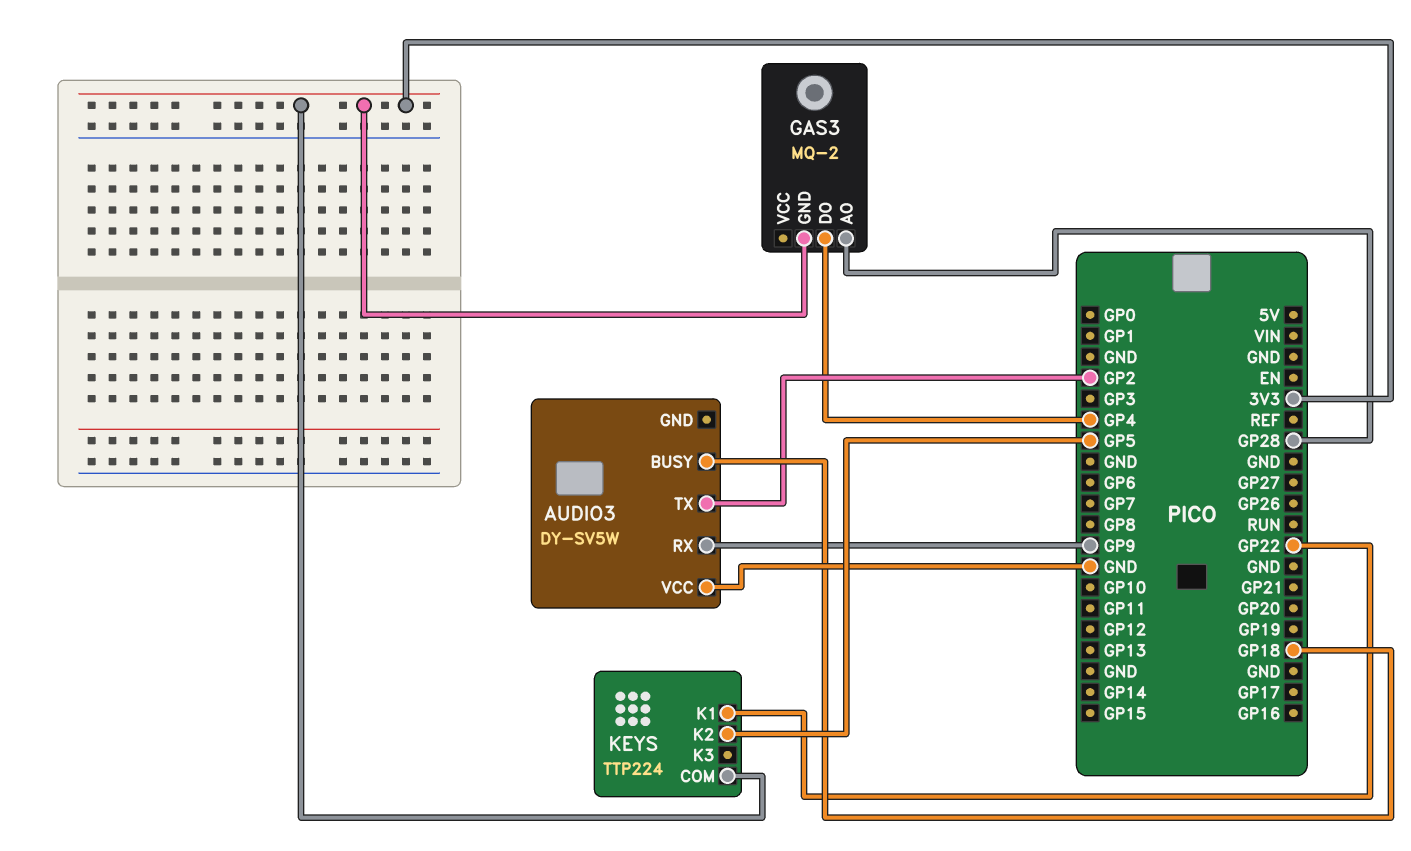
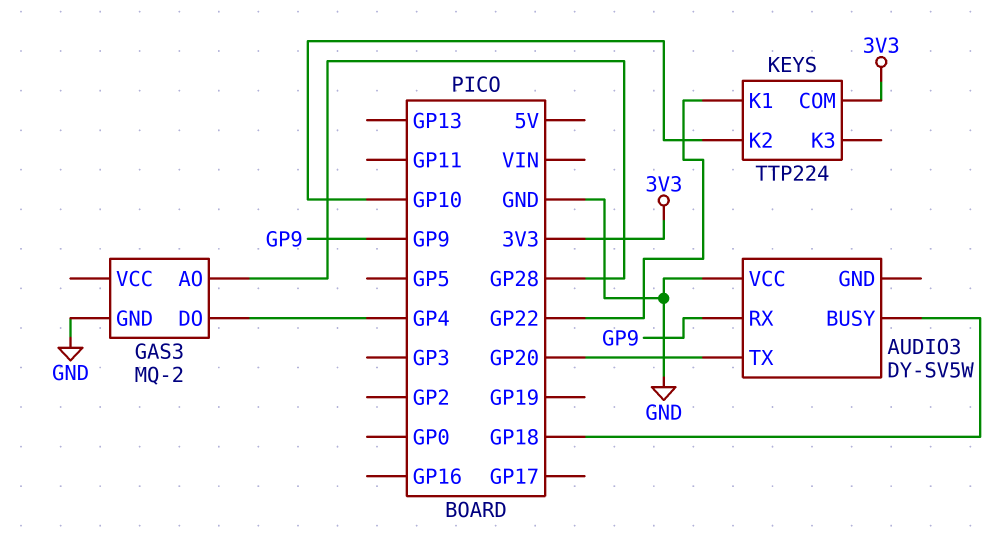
AUDIO3 pin TX: GP2 -> GP20
GAS3 pin GND: 3V3 -> GND
KEYS pin K2: GP5 -> GP10

